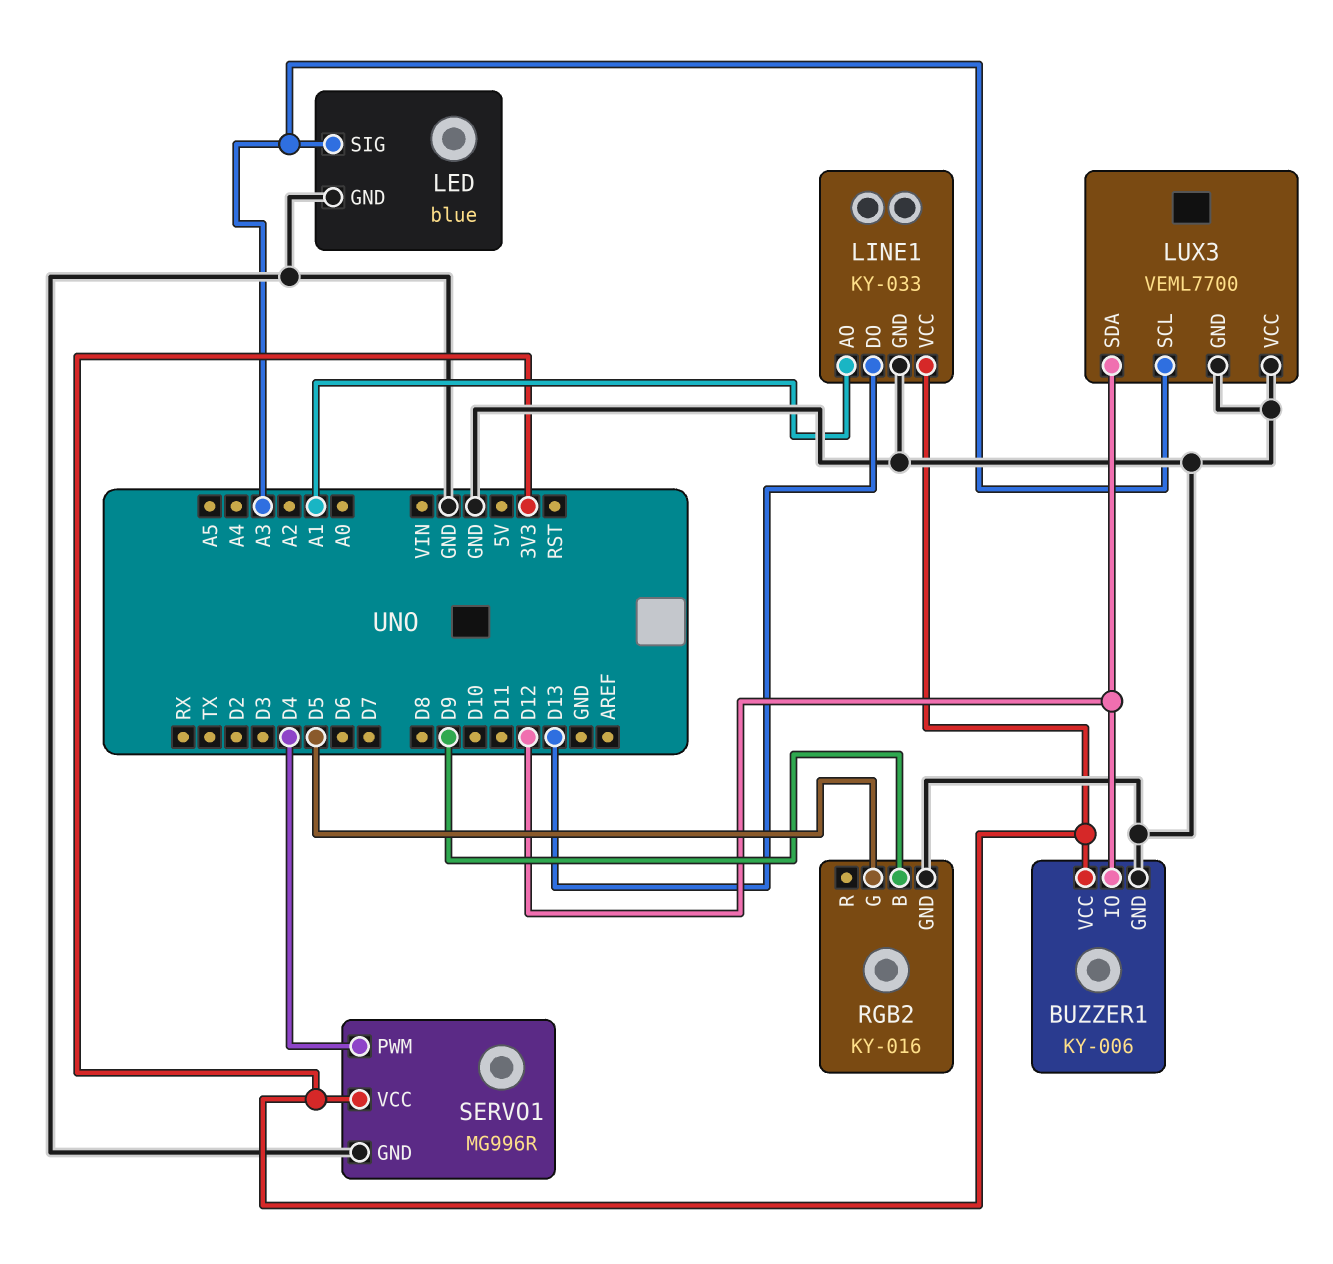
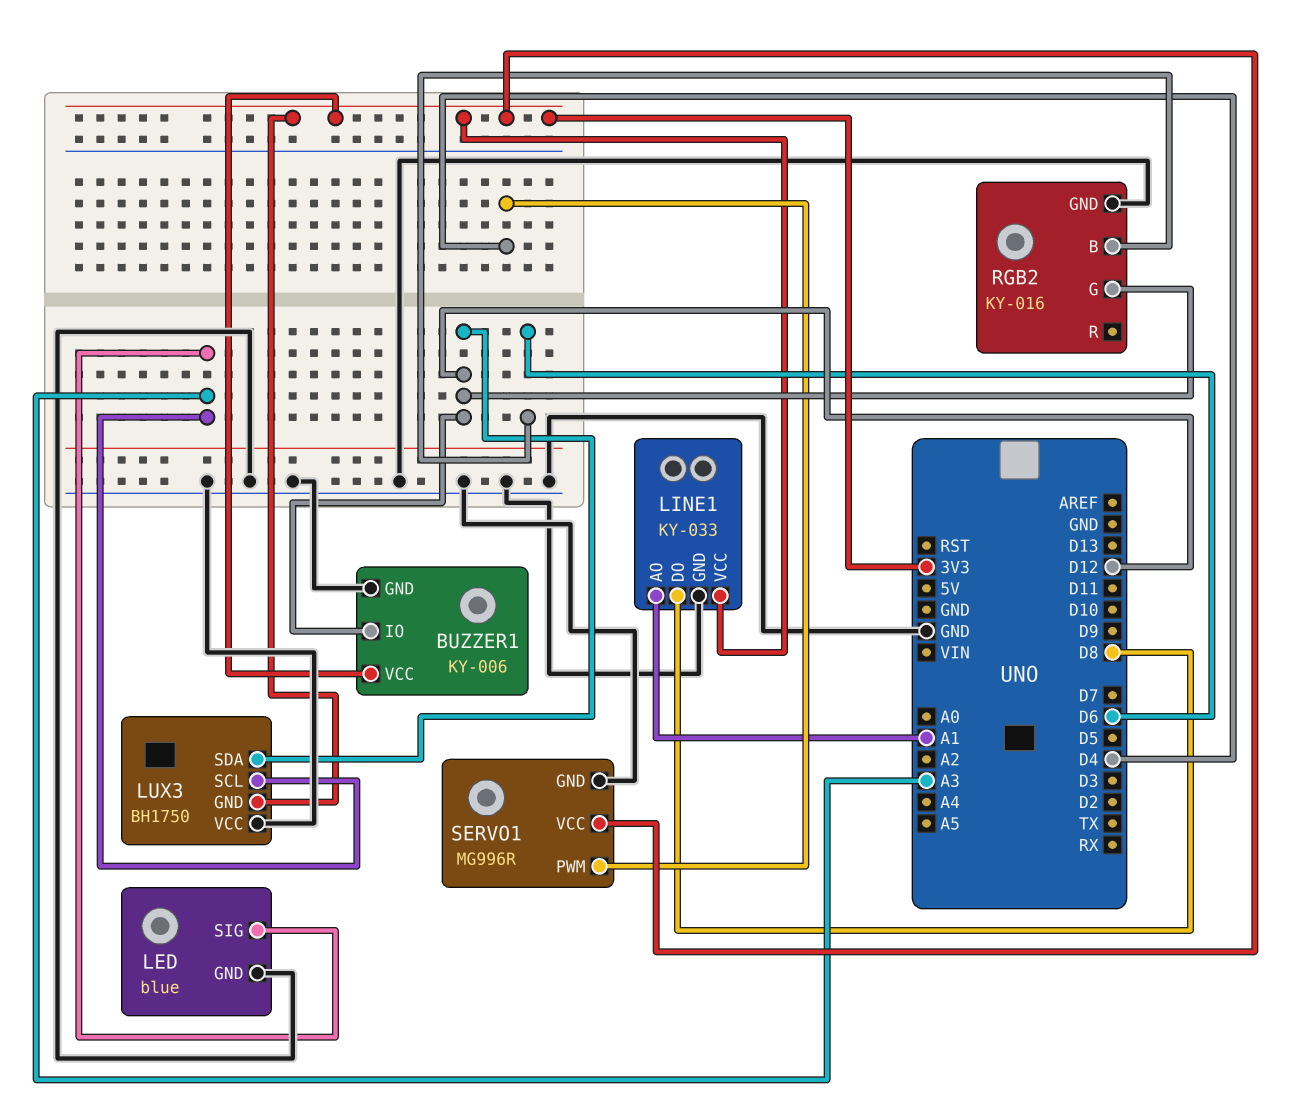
LINE1 pin DO: D13 -> D8
LUX3: VEML7700 -> BH1750
LUX3 pin GND: GND -> 3V3
RGB2 pin B: D9 -> D6
RGB2 pin G: D5 -> D12

